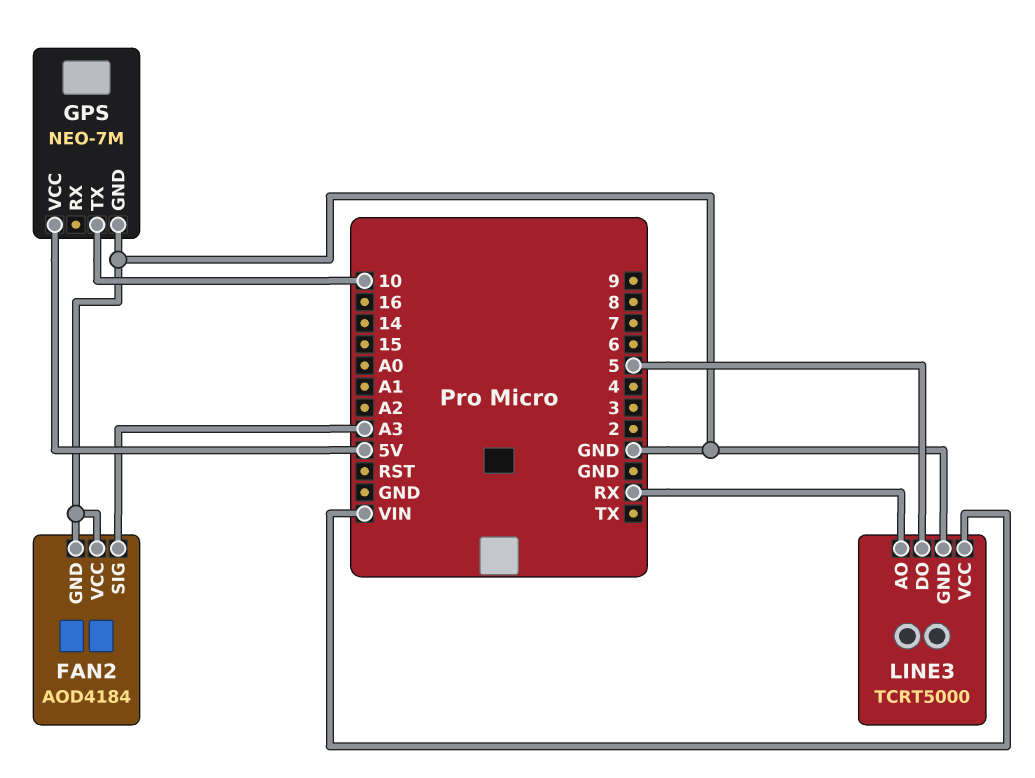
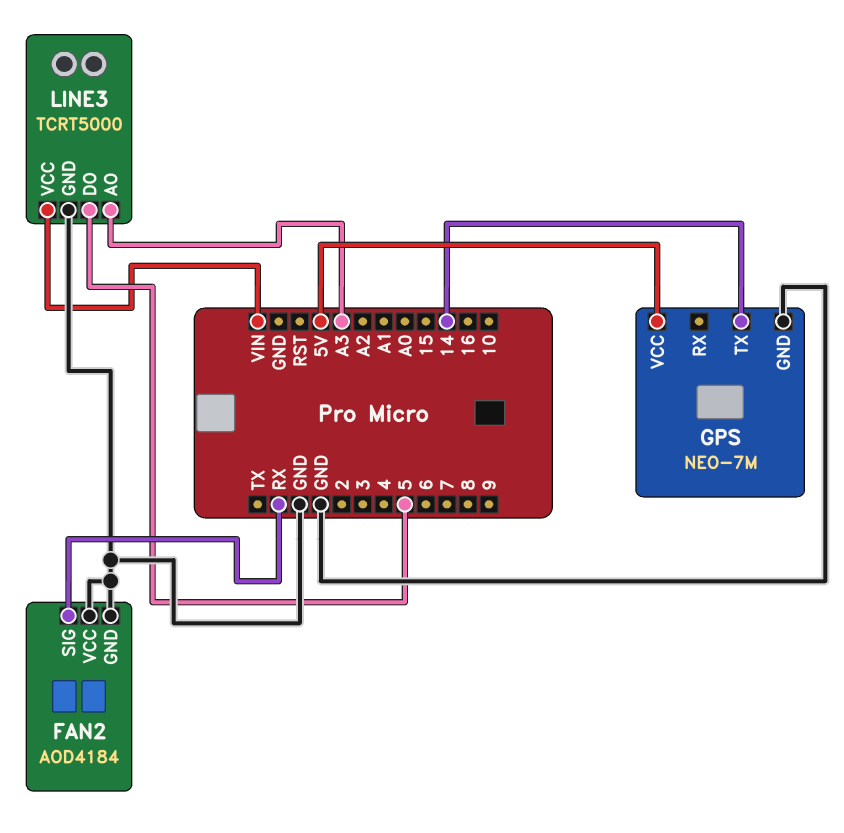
FAN2 pin SIG: A3 -> RX
GPS pin TX: 10 -> 14
LINE3 pin AO: RX -> A3

